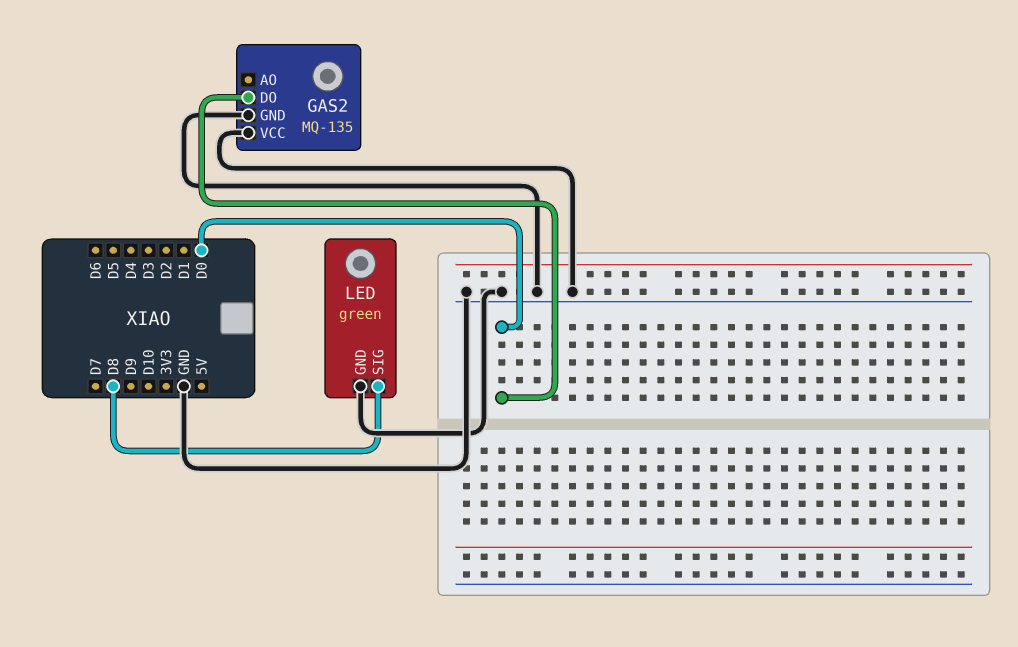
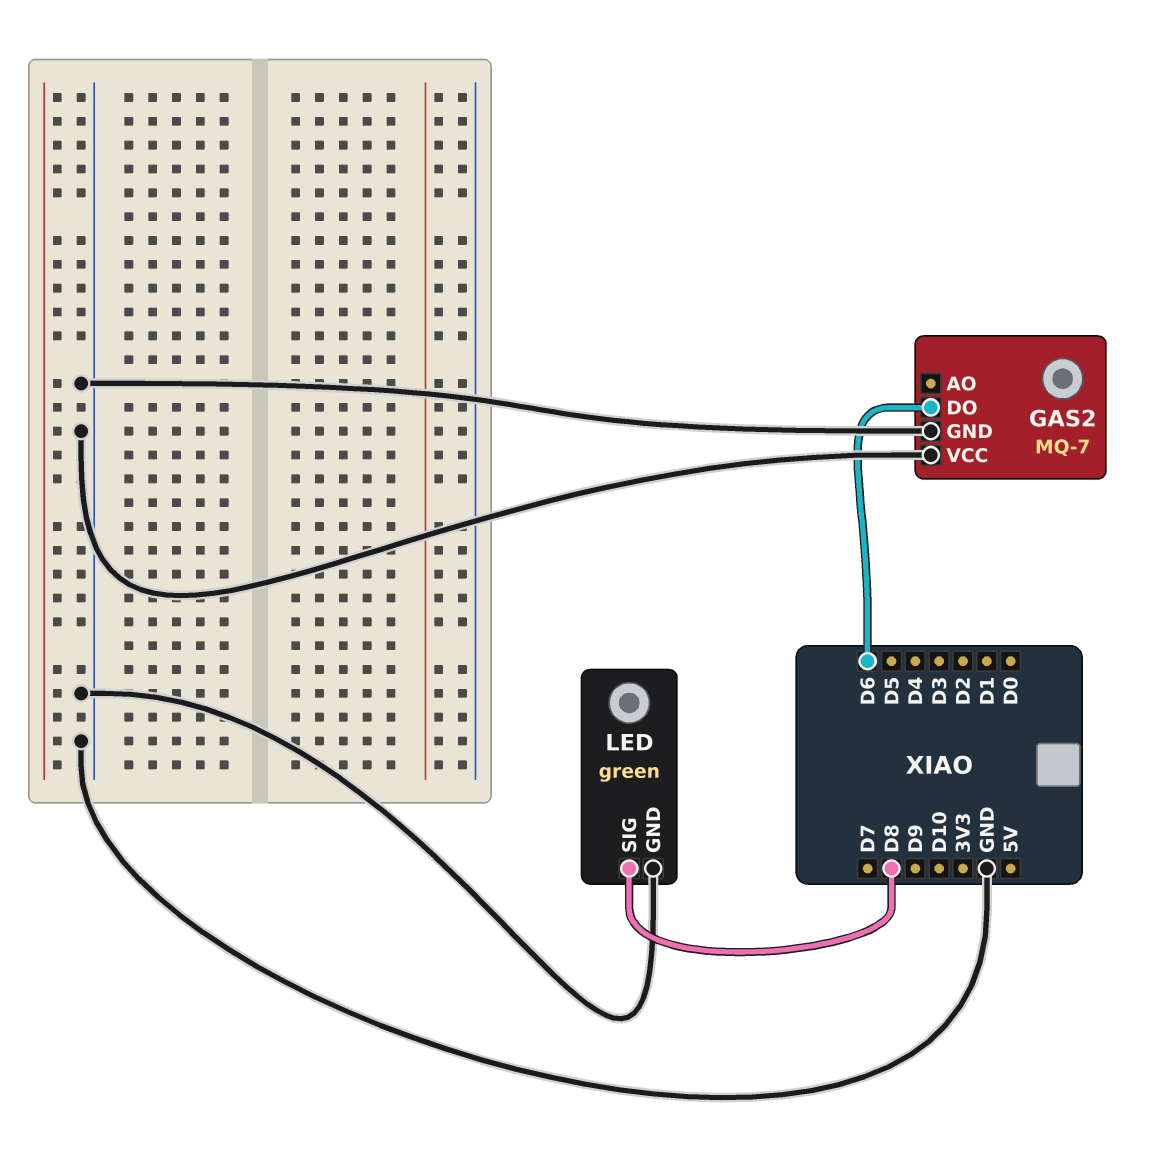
GAS2: MQ-135 -> MQ-7
GAS2 pin DO: D0 -> D6

